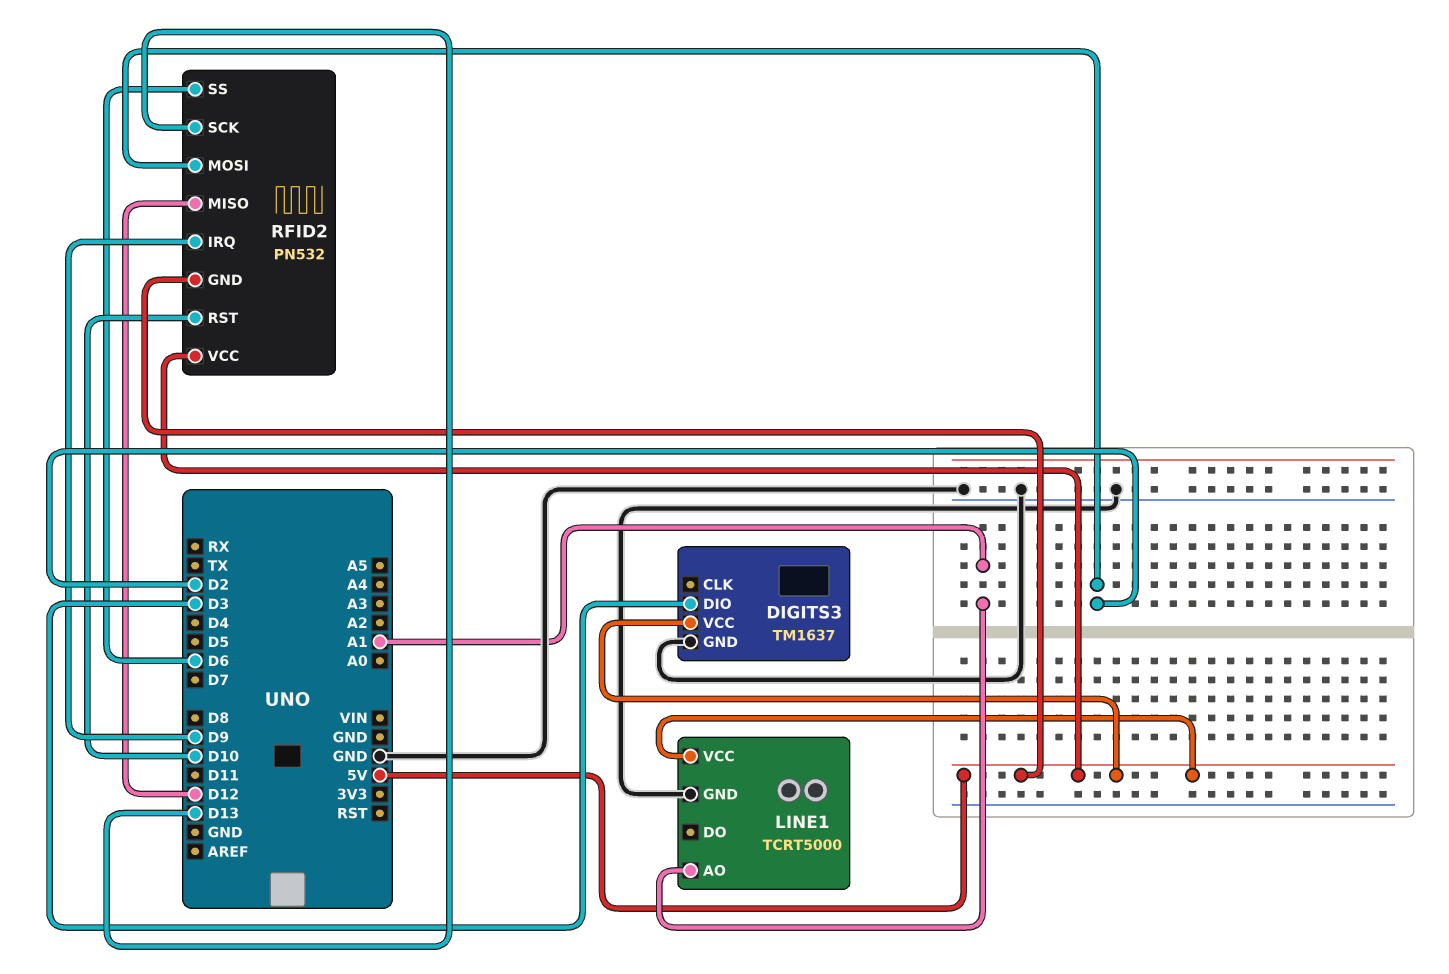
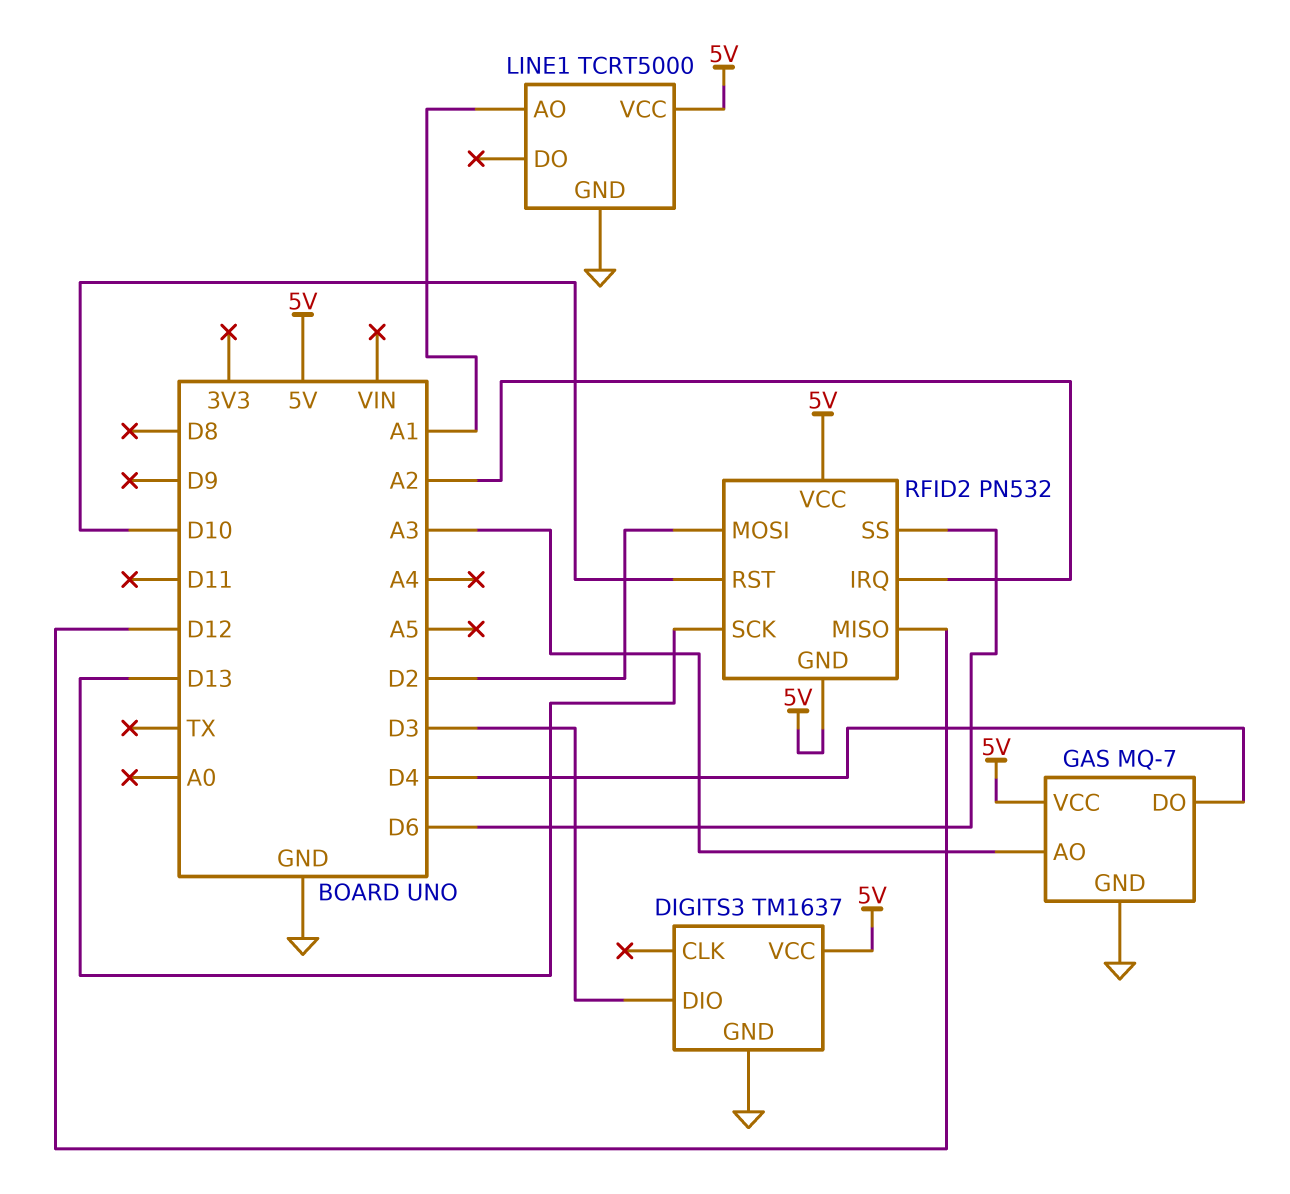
GAS: none -> MQ-7
GAS pin AO: none -> A3
GAS pin DO: none -> D4
GAS pin GND: none -> GND
GAS pin VCC: none -> 5V
RFID2 pin IRQ: D9 -> A2

